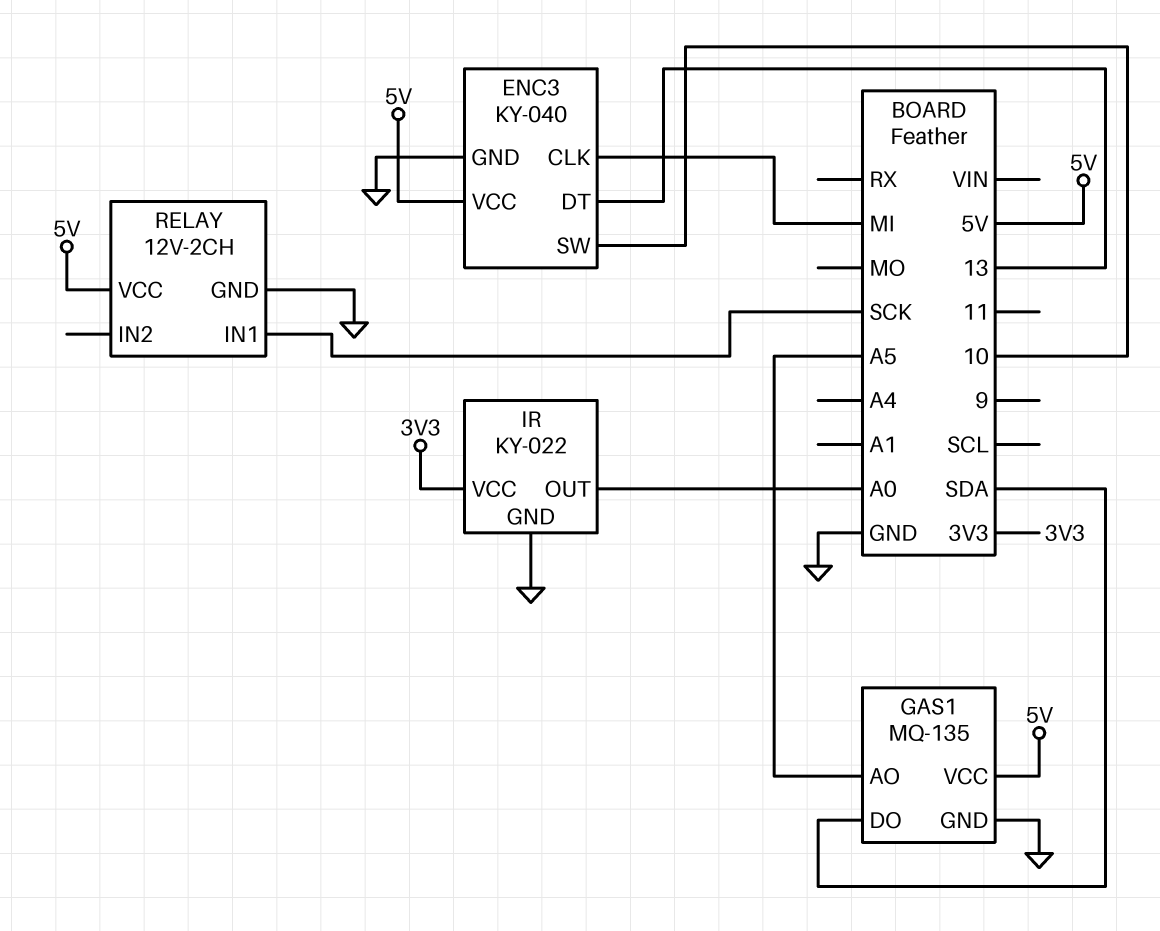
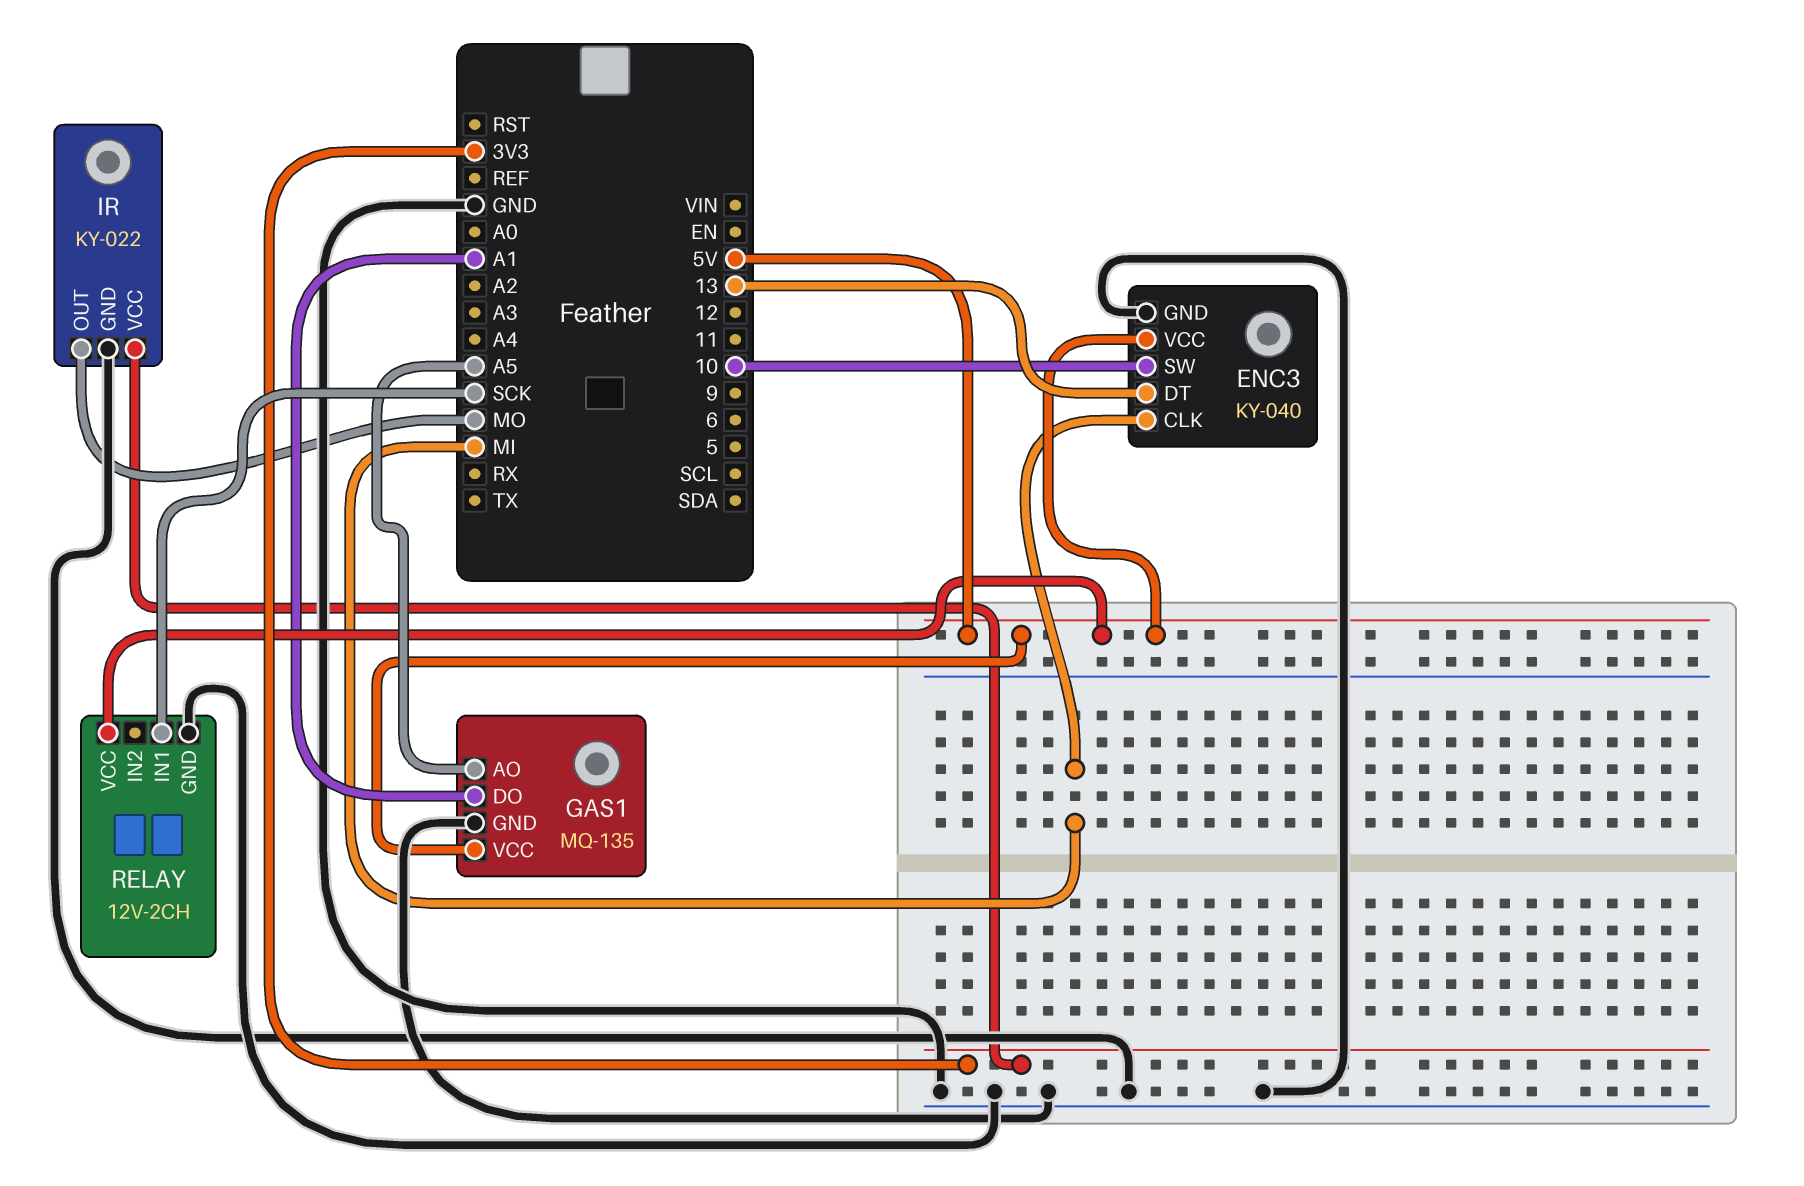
GAS1 pin DO: SDA -> A1
IR pin OUT: A0 -> MO

